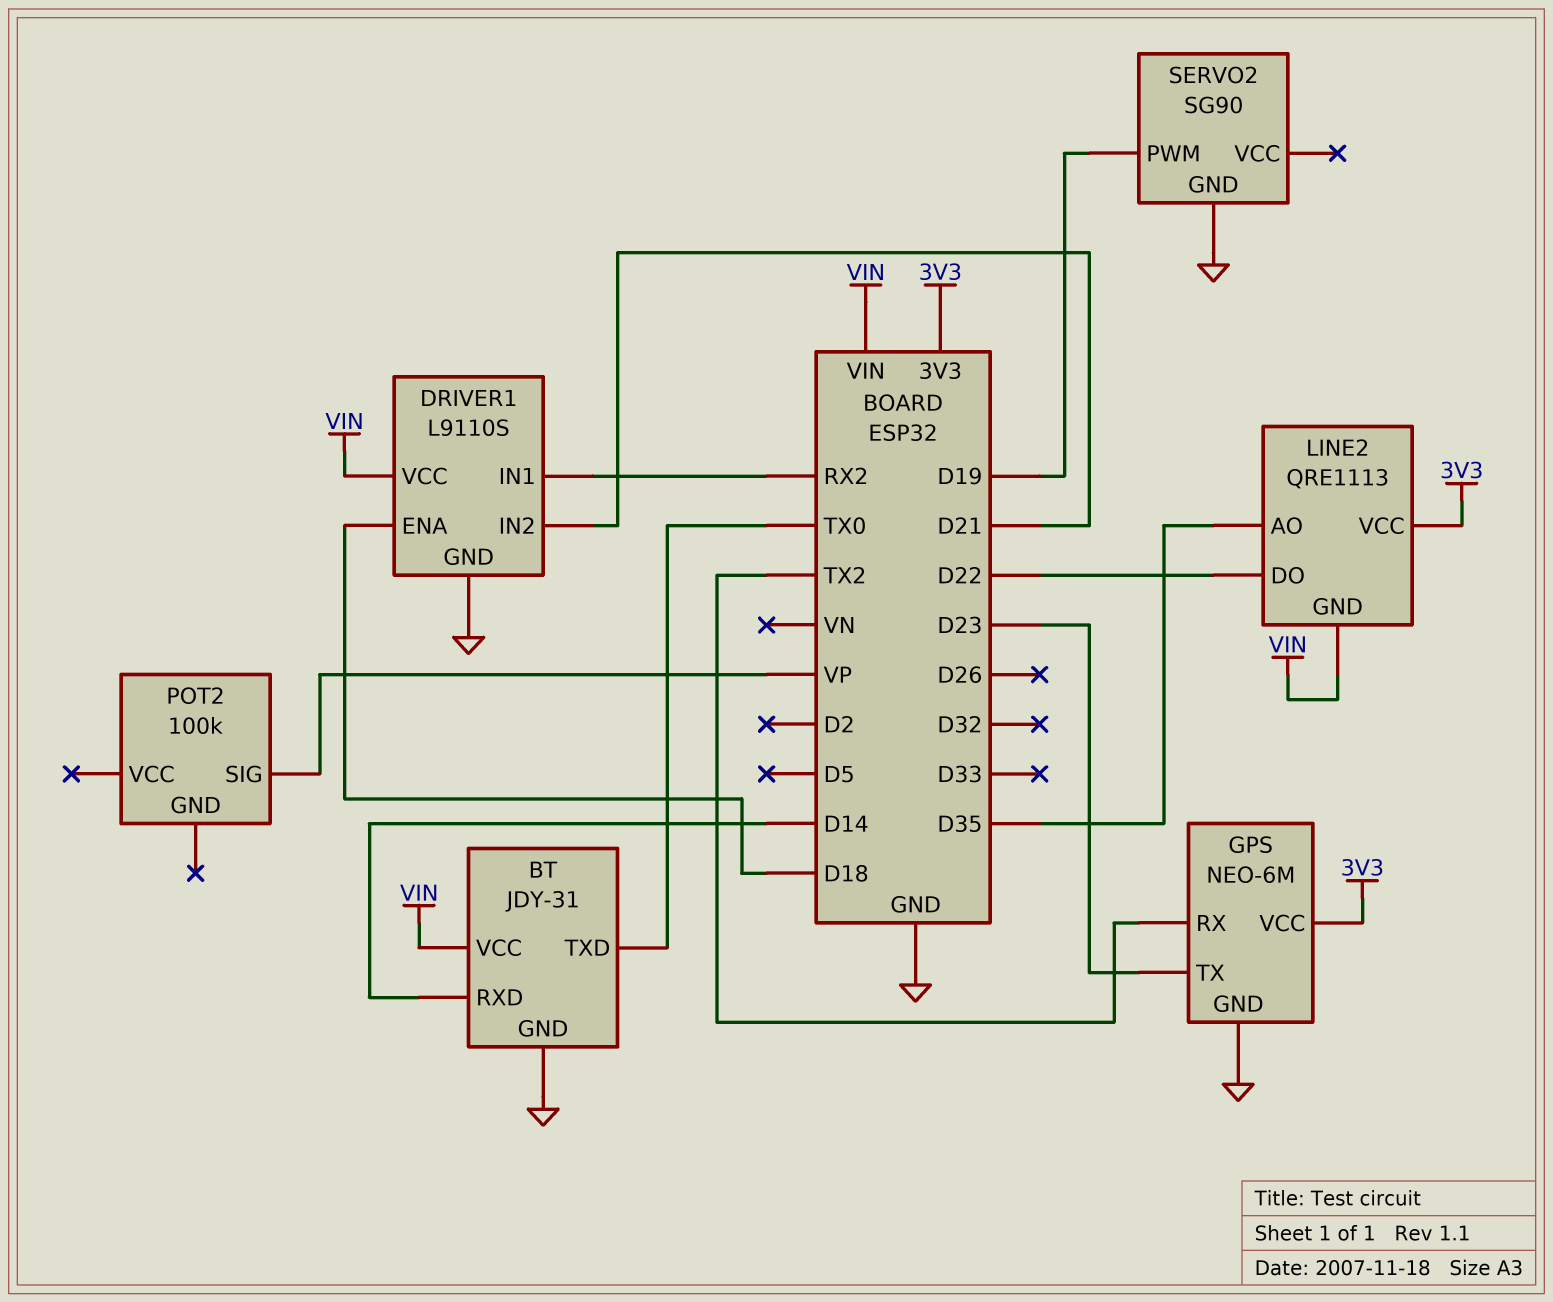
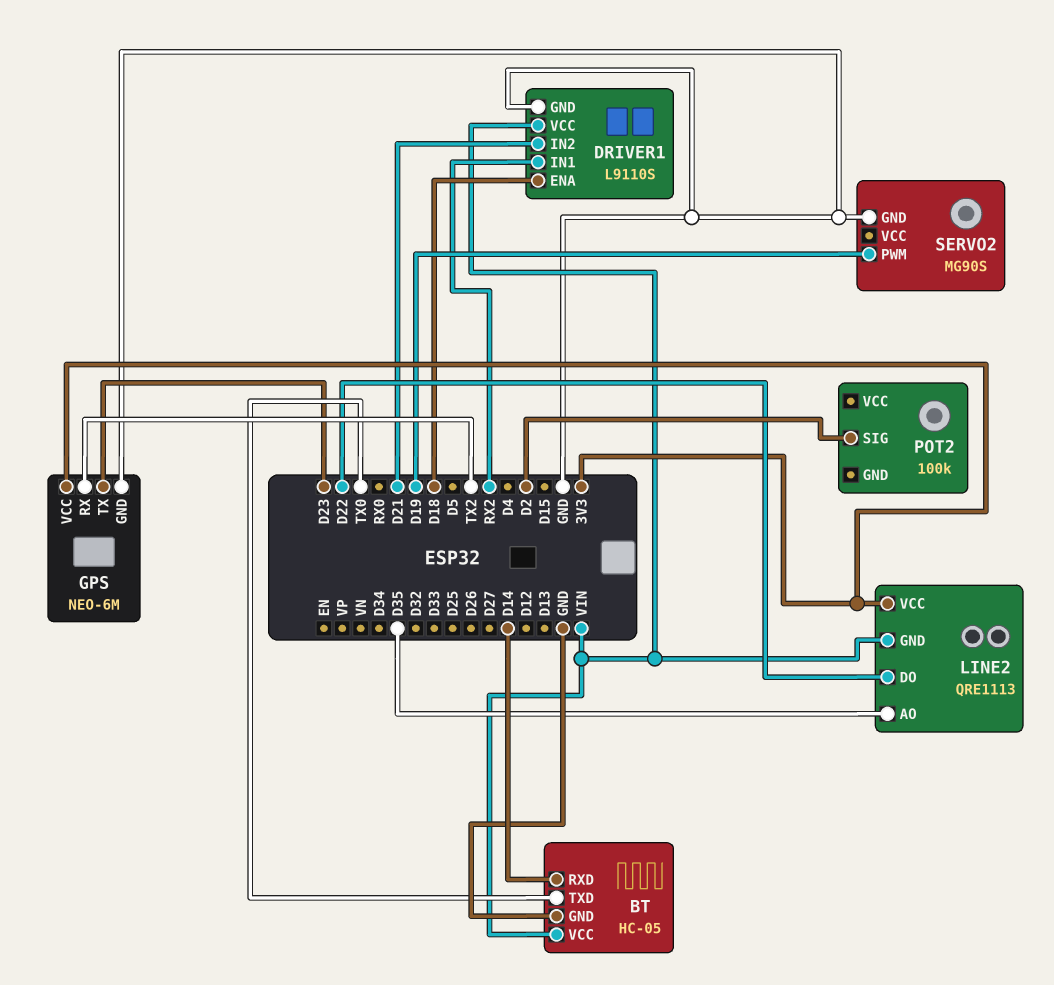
BT: JDY-31 -> HC-05
POT2 pin SIG: VP -> D2
SERVO2: SG90 -> MG90S

